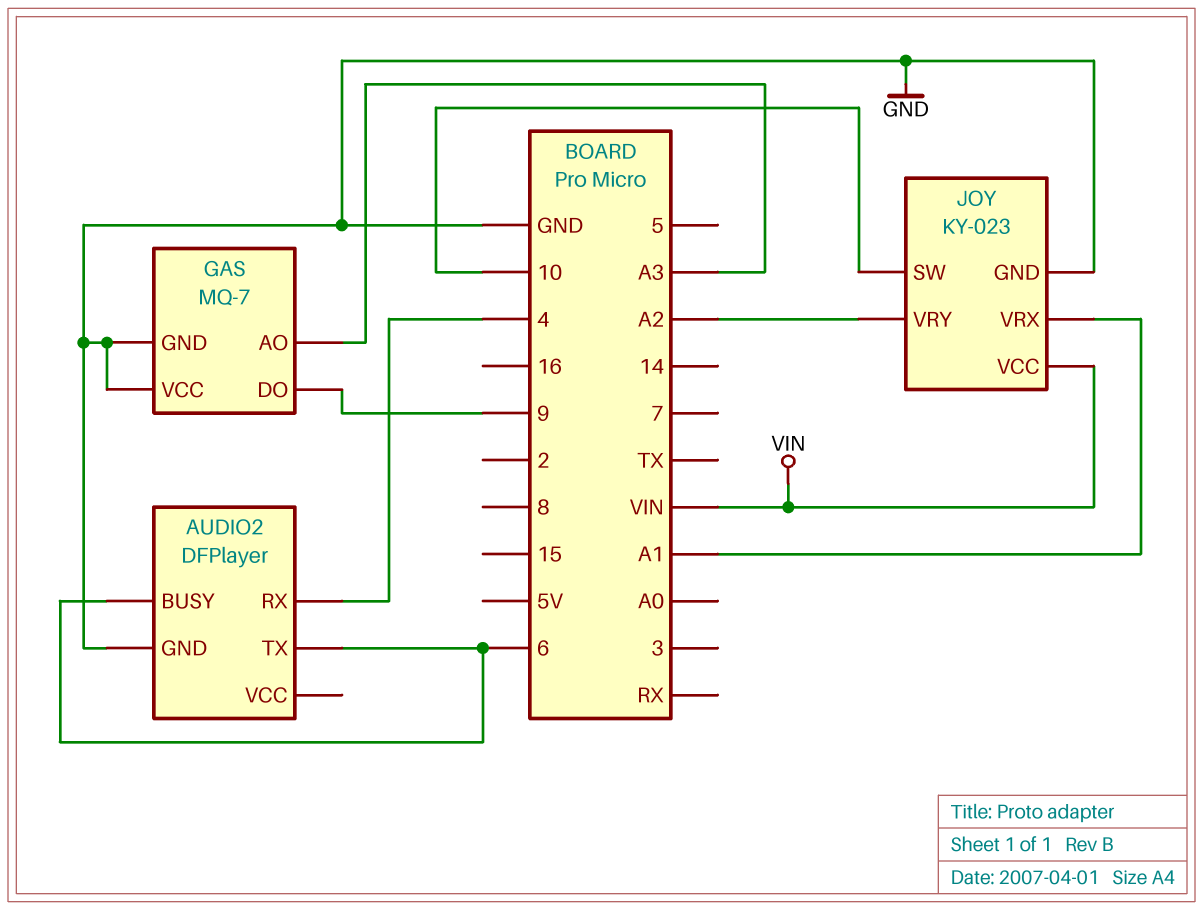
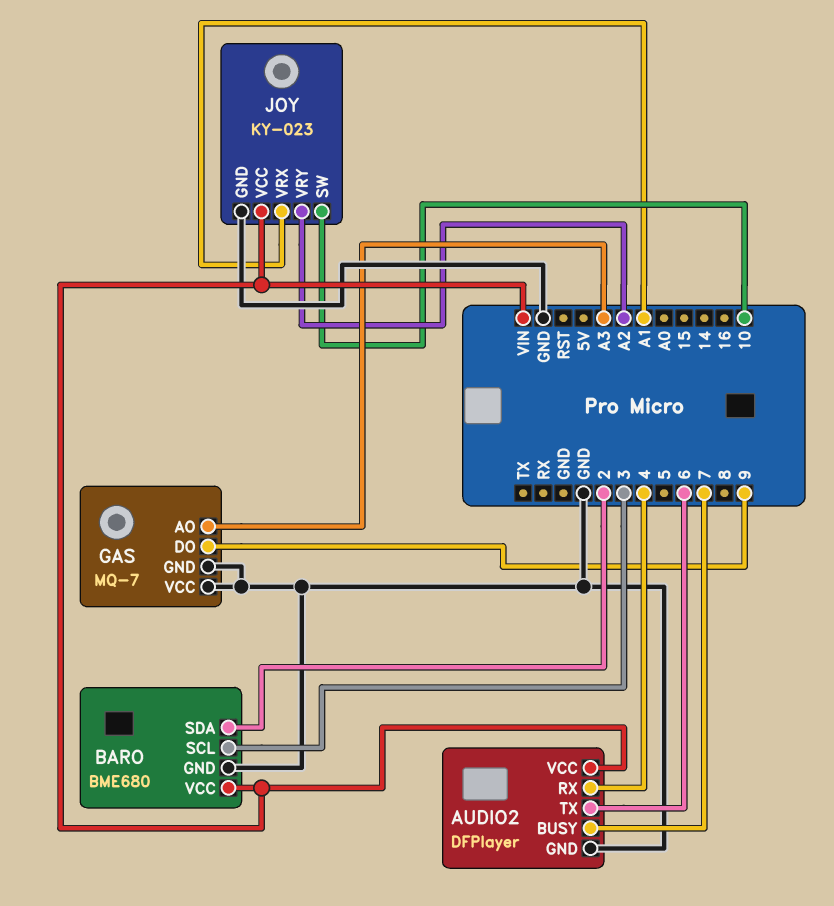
AUDIO2 pin BUSY: 6 -> 7
AUDIO2 pin VCC: none -> VIN
BARO: none -> BME680
BARO pin GND: none -> GND
BARO pin SCL: none -> 3
BARO pin SDA: none -> 2
BARO pin VCC: none -> VIN

